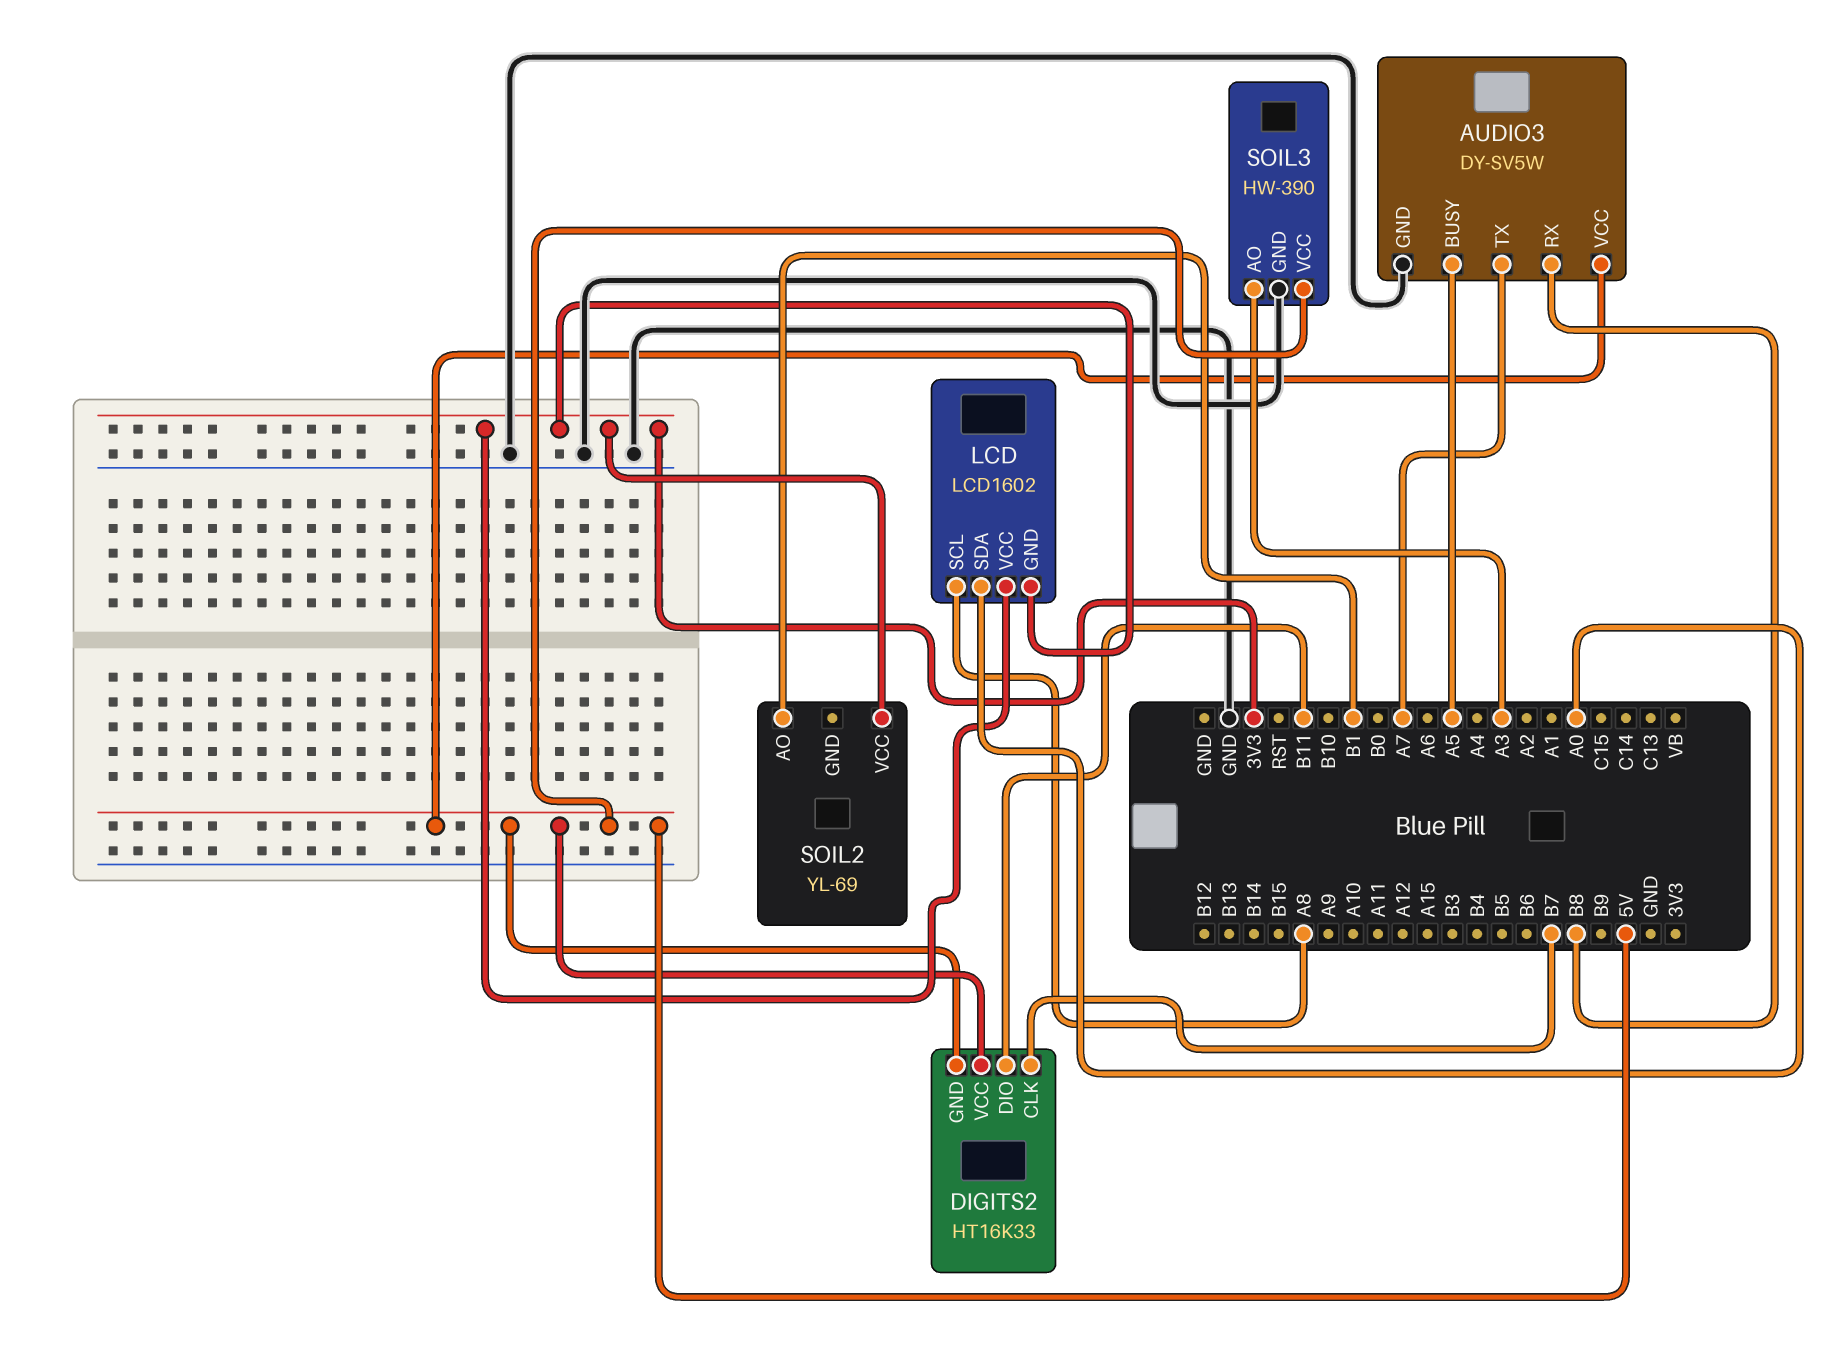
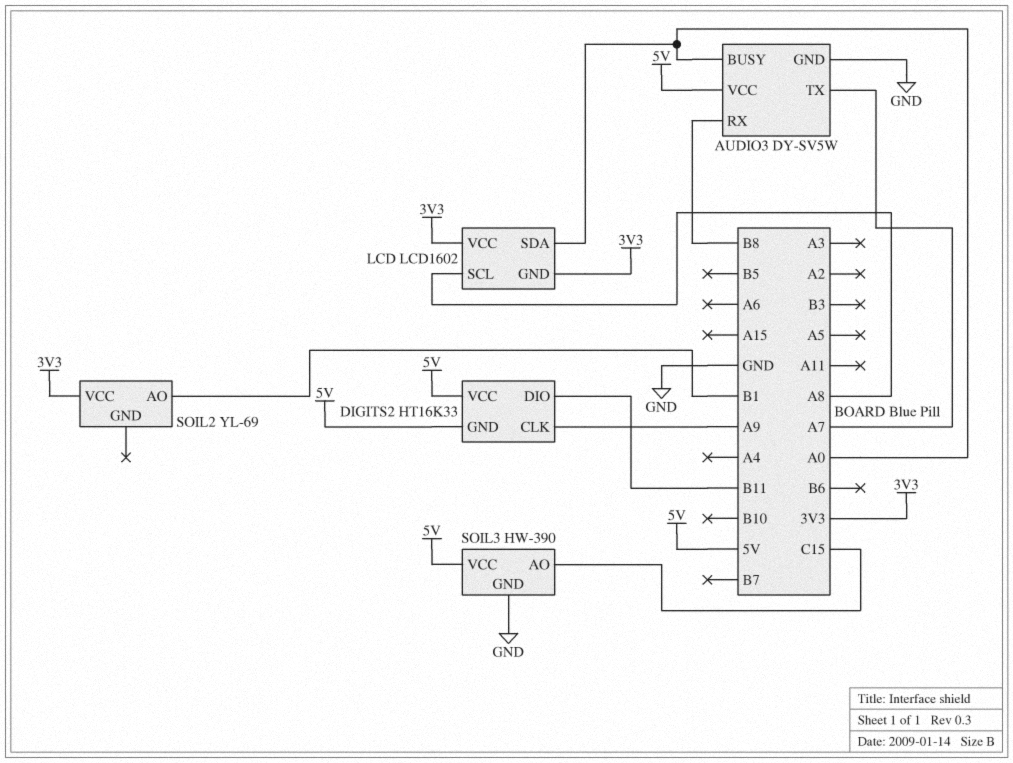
AUDIO3 pin BUSY: A5 -> A0
DIGITS2 pin CLK: B7 -> A9
SOIL3 pin AO: A3 -> C15

